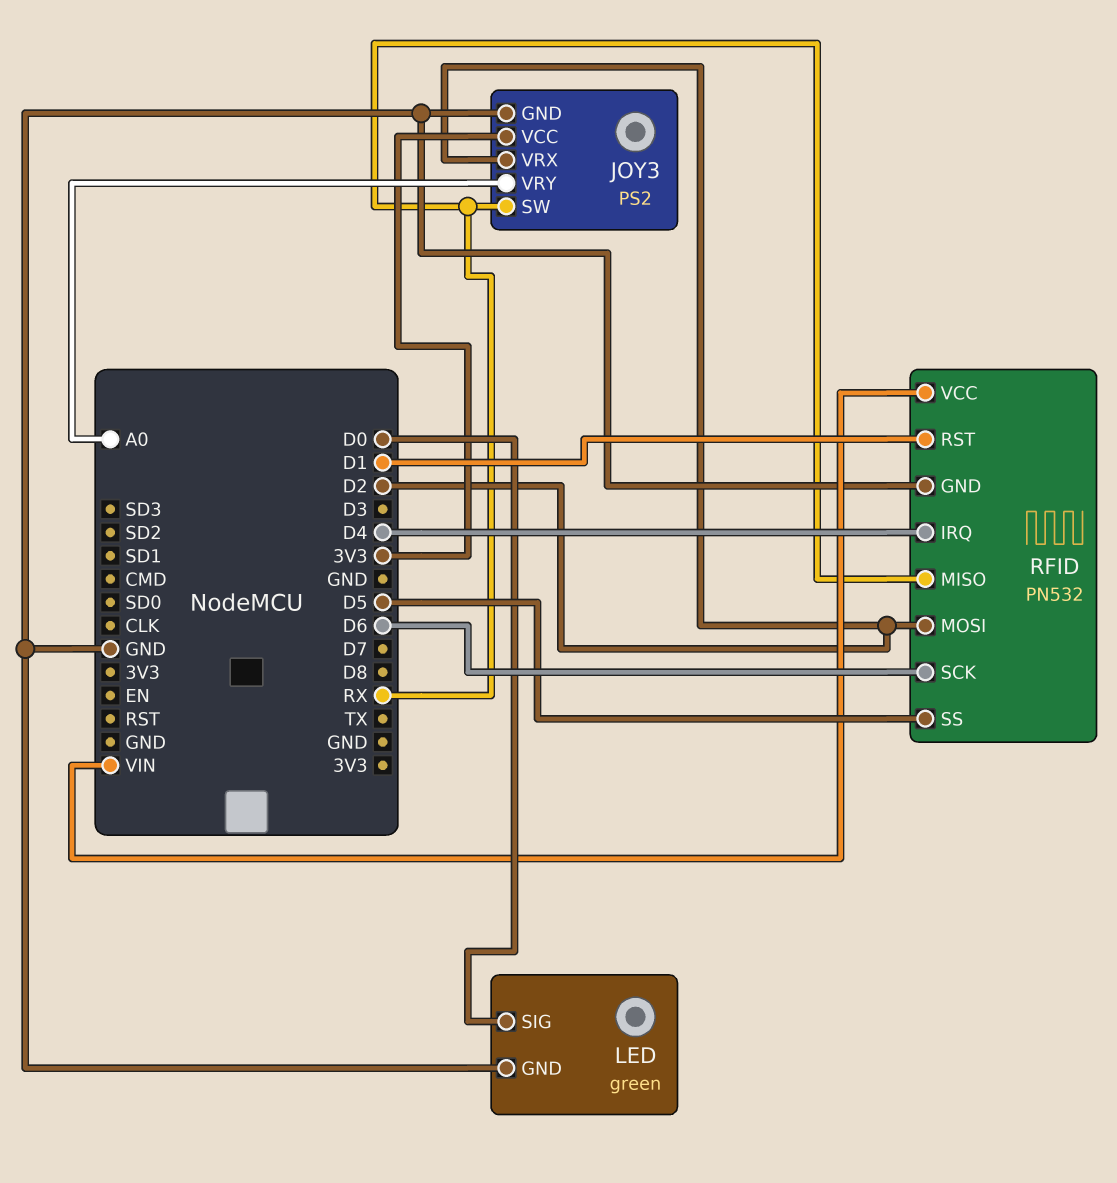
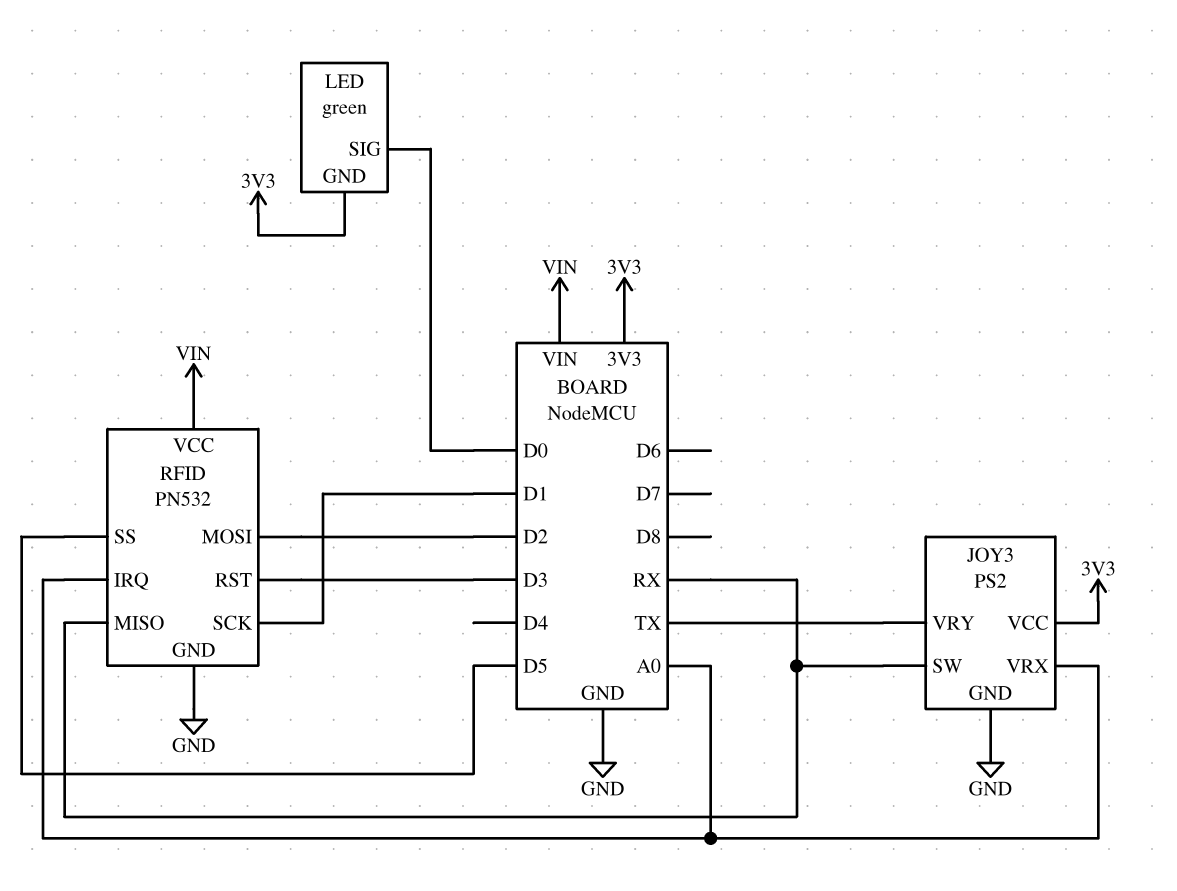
JOY3 pin VRX: D2 -> A0
JOY3 pin VRY: A0 -> TX
LED pin GND: GND -> 3V3
RFID pin IRQ: D4 -> A0
RFID pin RST: D1 -> D3
RFID pin SCK: D6 -> D1

